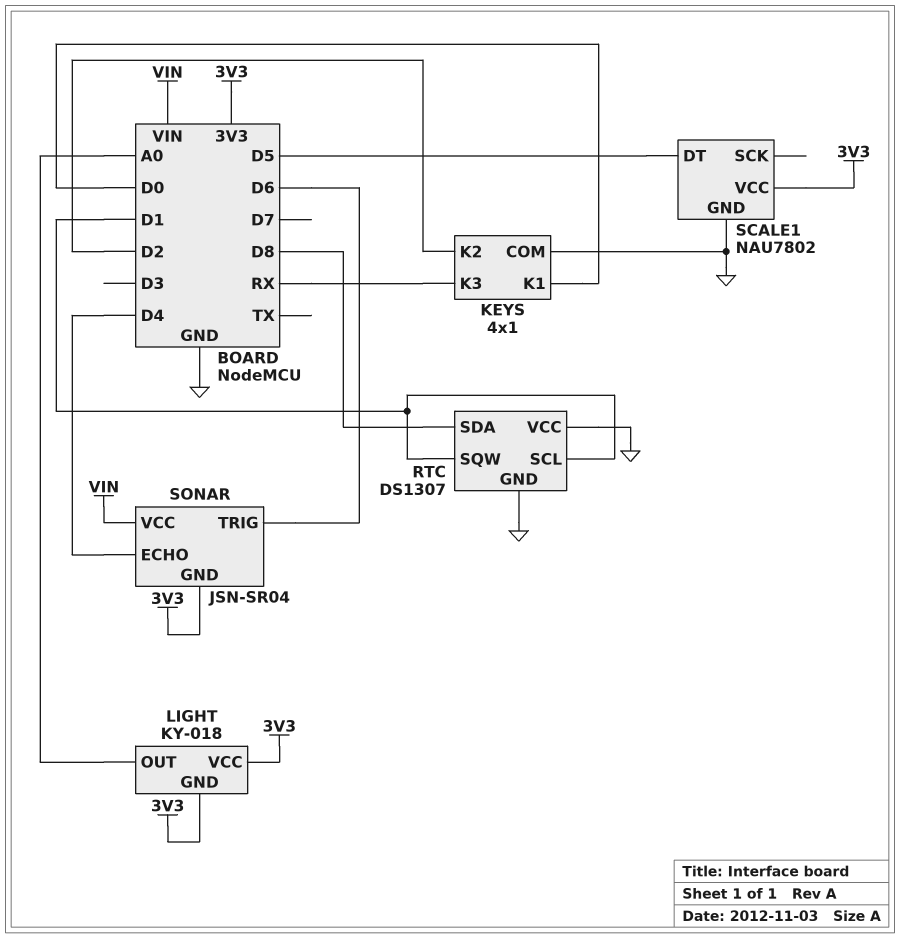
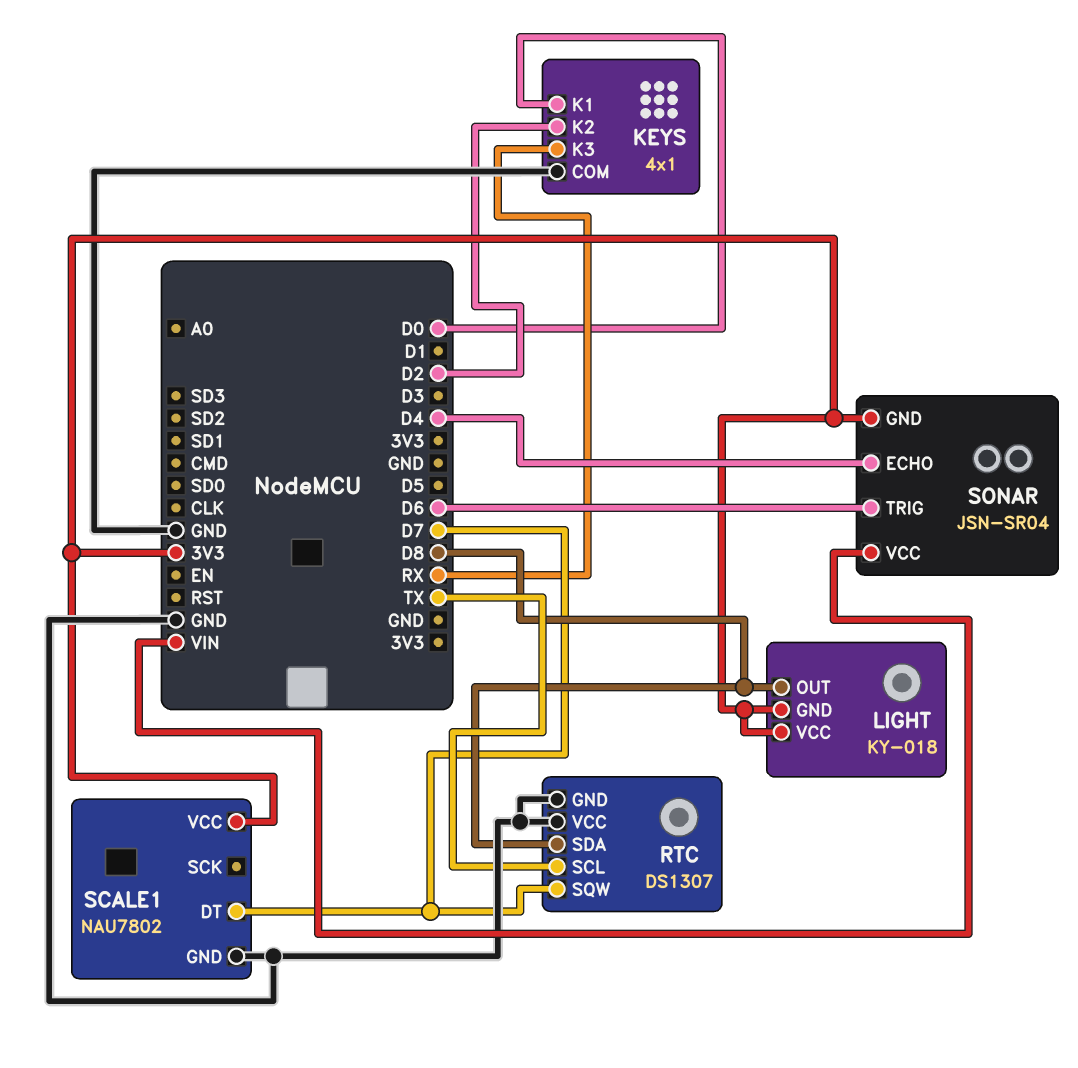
LIGHT pin OUT: A0 -> D8
RTC pin SCL: D1 -> TX
RTC pin SQW: D1 -> D7
SCALE1 pin DT: D5 -> D7

